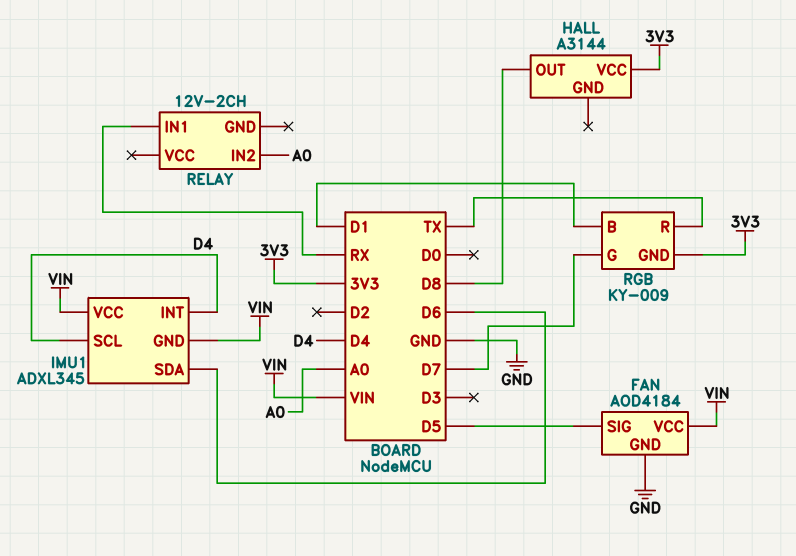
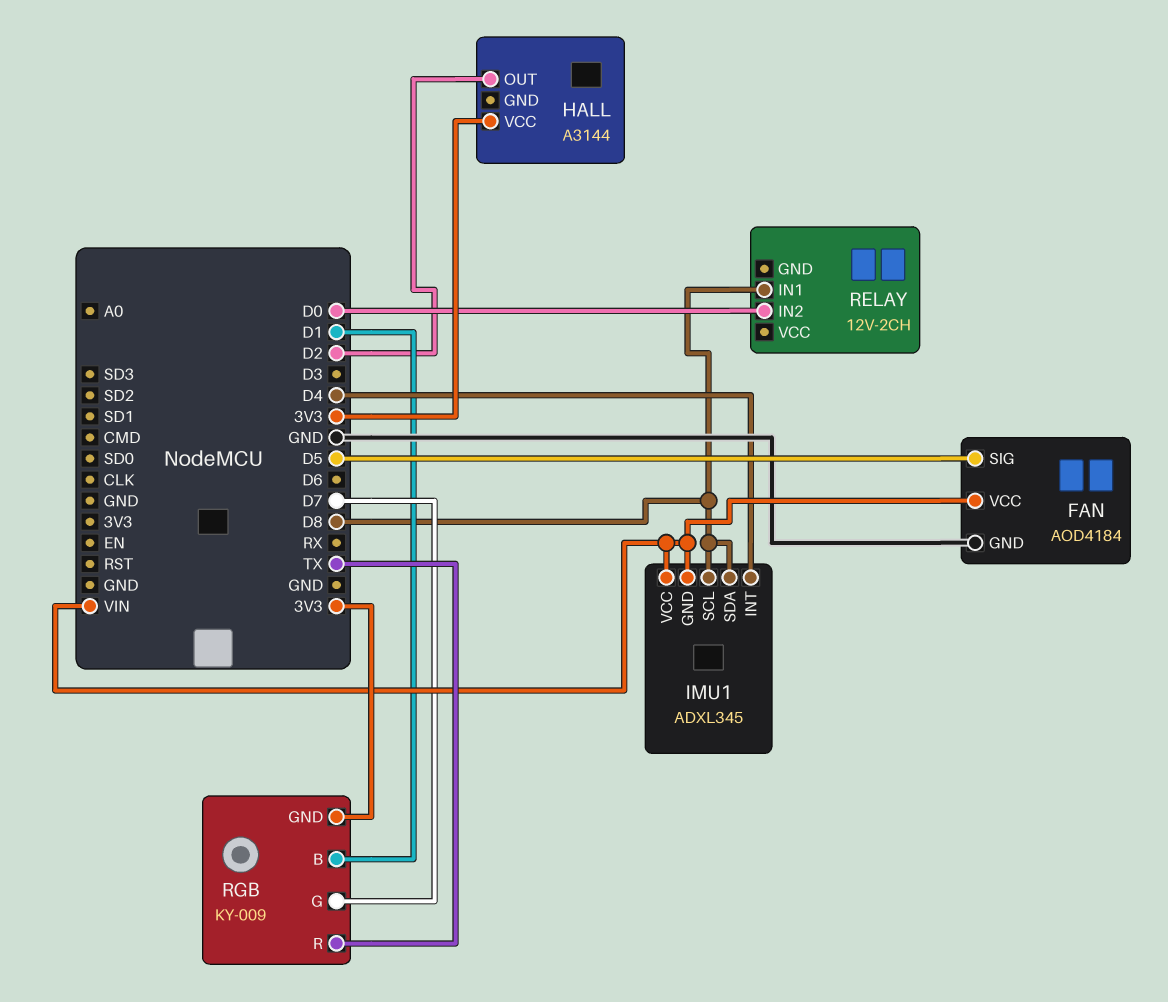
HALL pin OUT: D8 -> D2
IMU1 pin SCL: D4 -> D8
IMU1 pin SDA: D6 -> D8
RELAY pin IN1: RX -> D8
RELAY pin IN2: A0 -> D0

